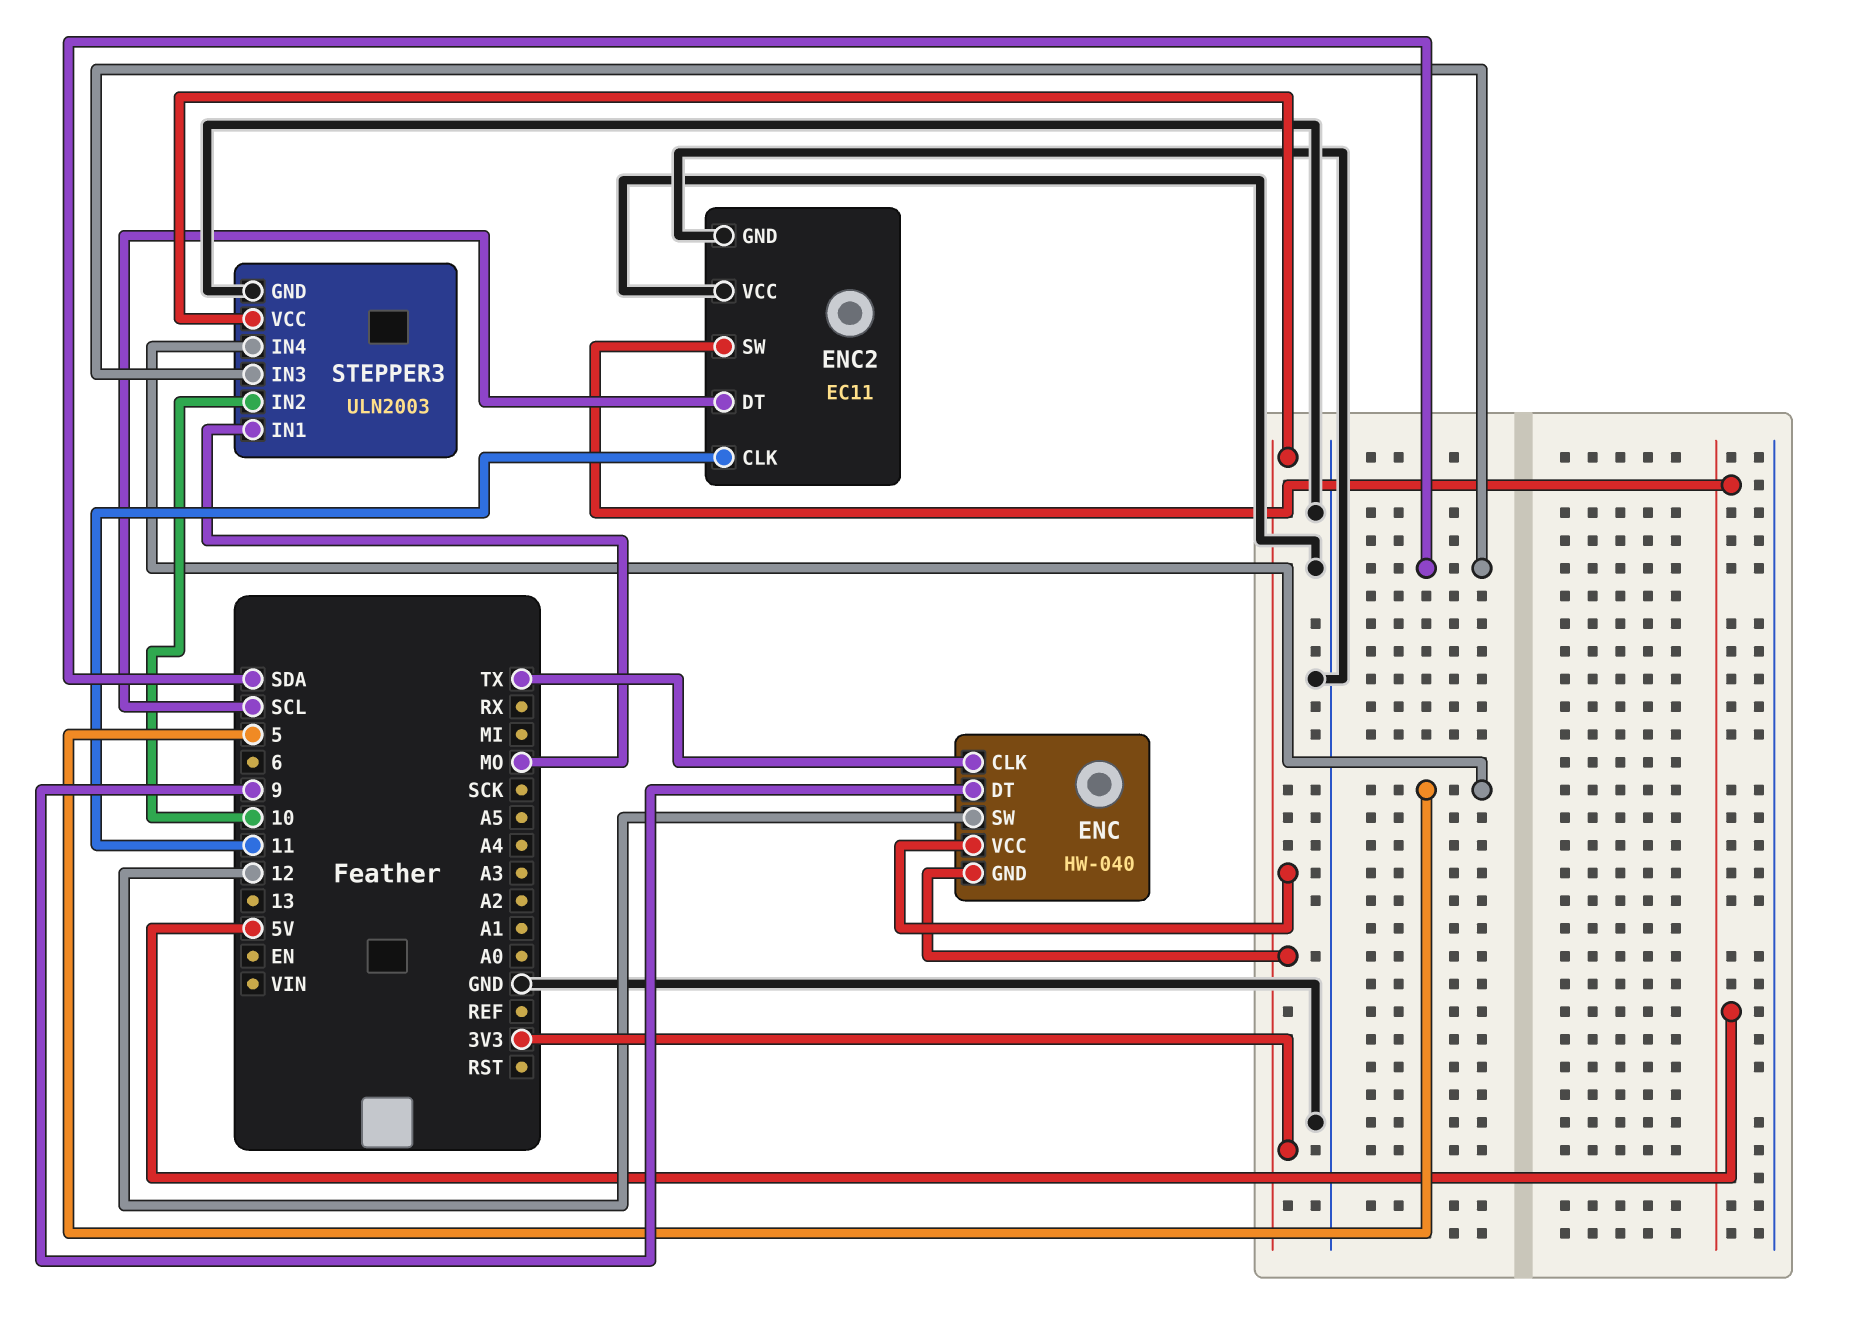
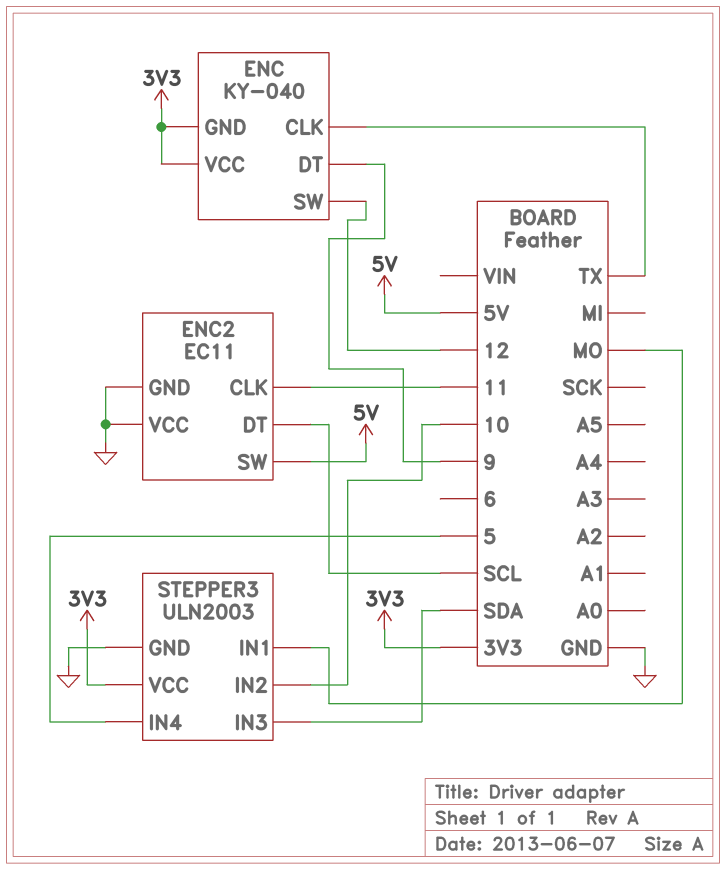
ENC: HW-040 -> KY-040

